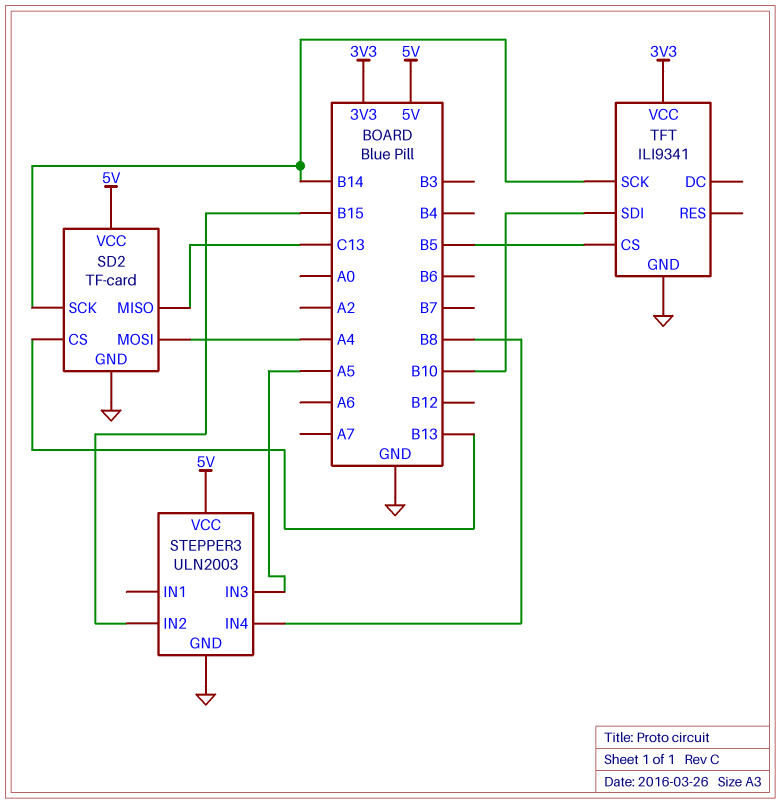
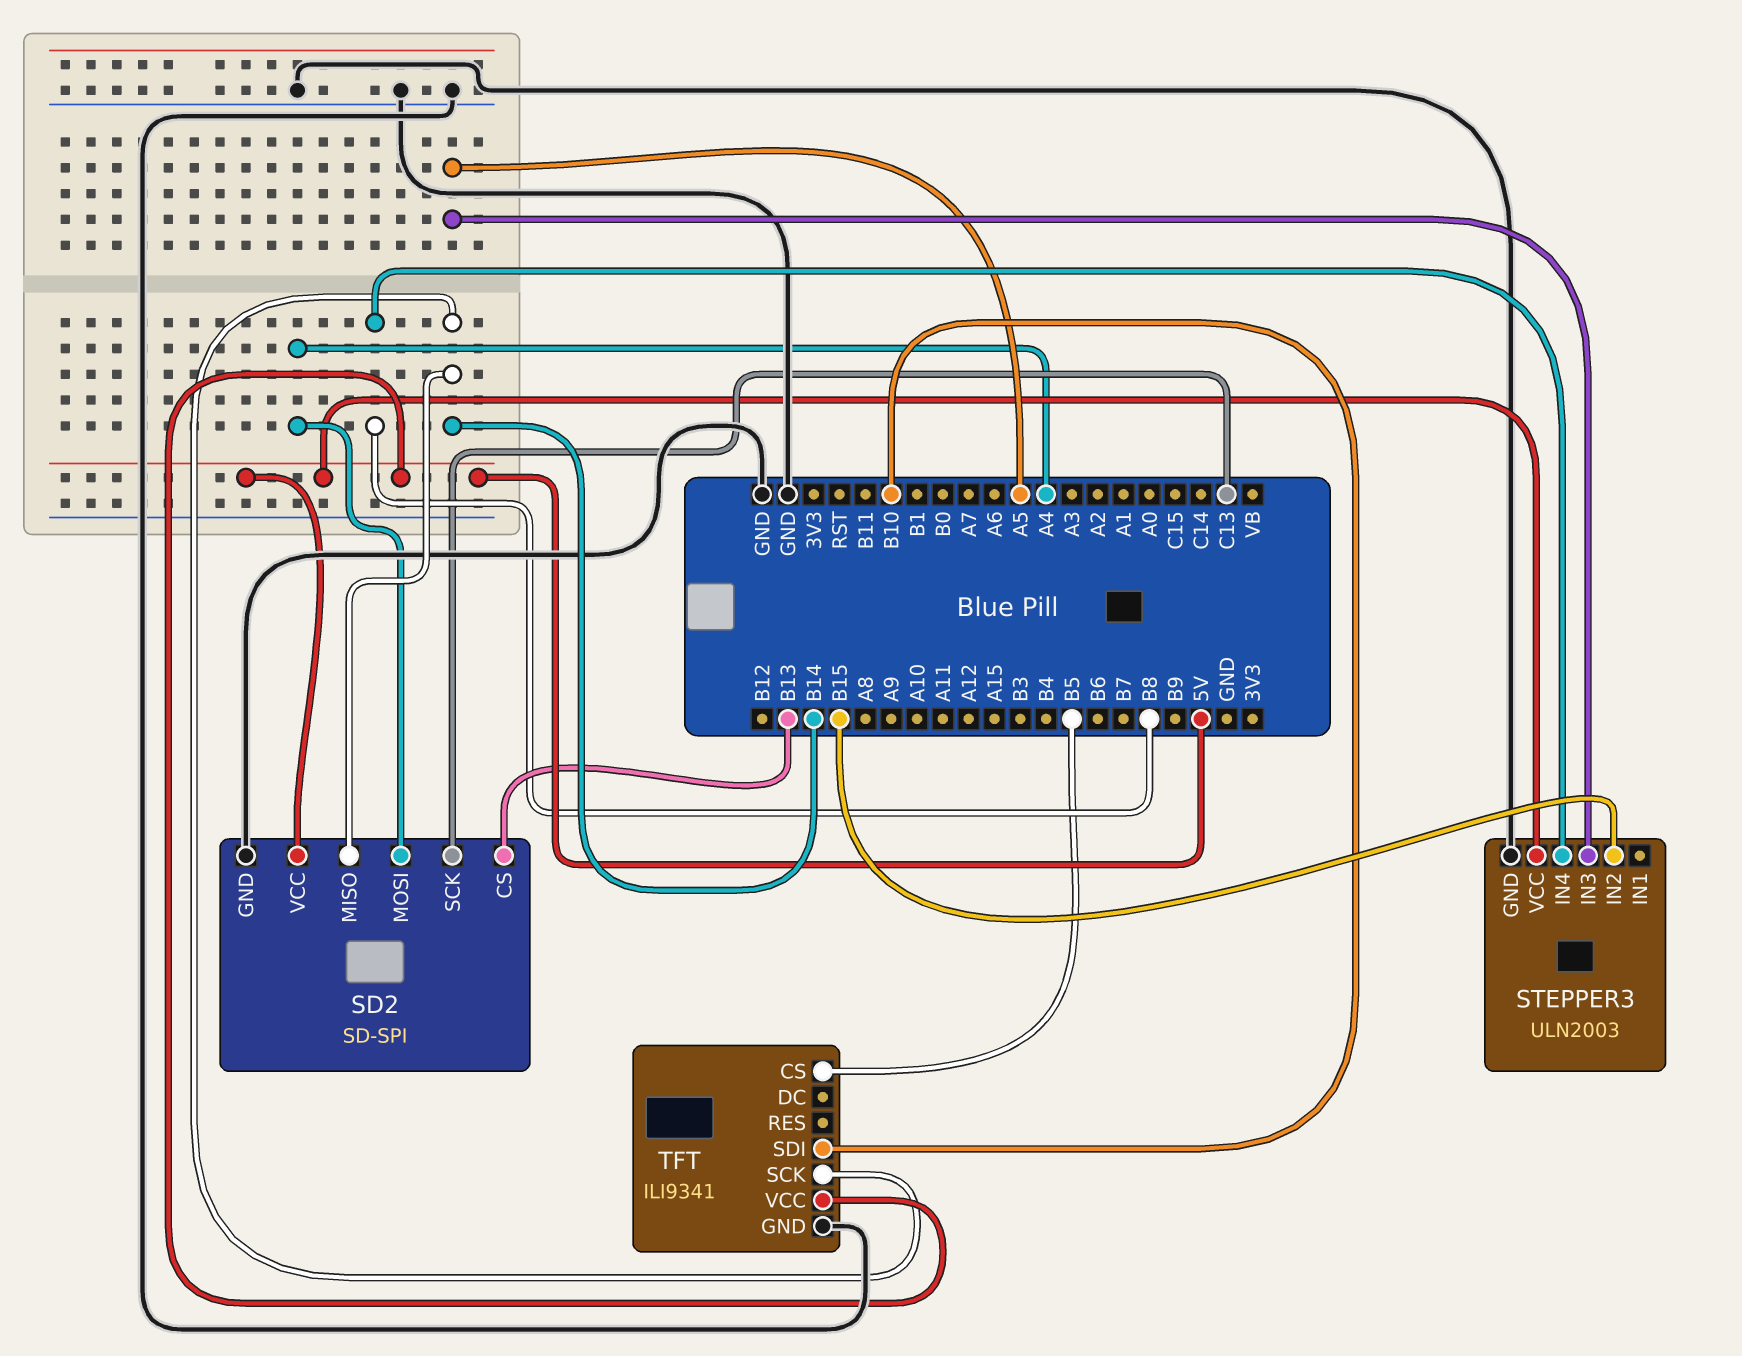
SD2: TF-card -> SD-SPI
SD2 pin MISO: C13 -> B14
SD2 pin SCK: B14 -> C13
TFT pin VCC: 3V3 -> 5V

